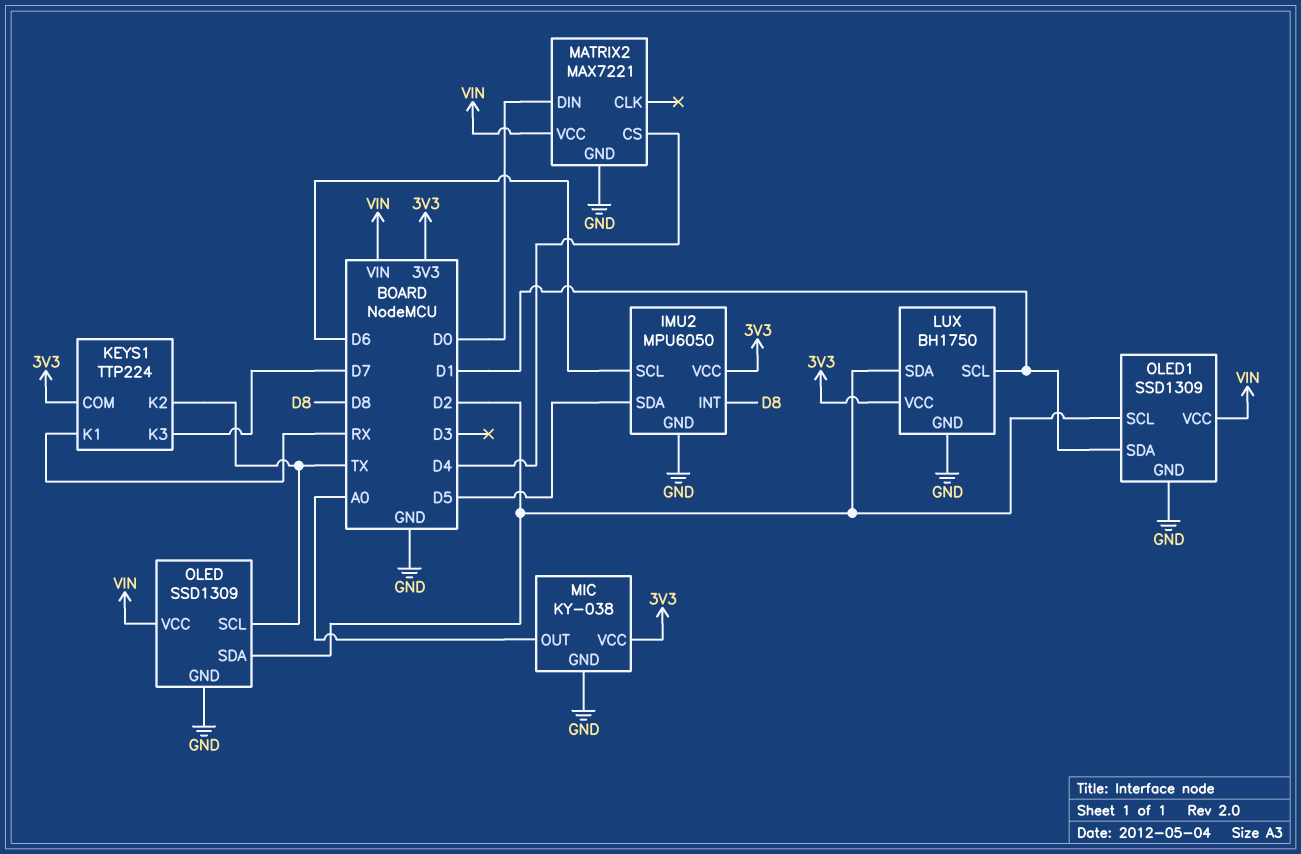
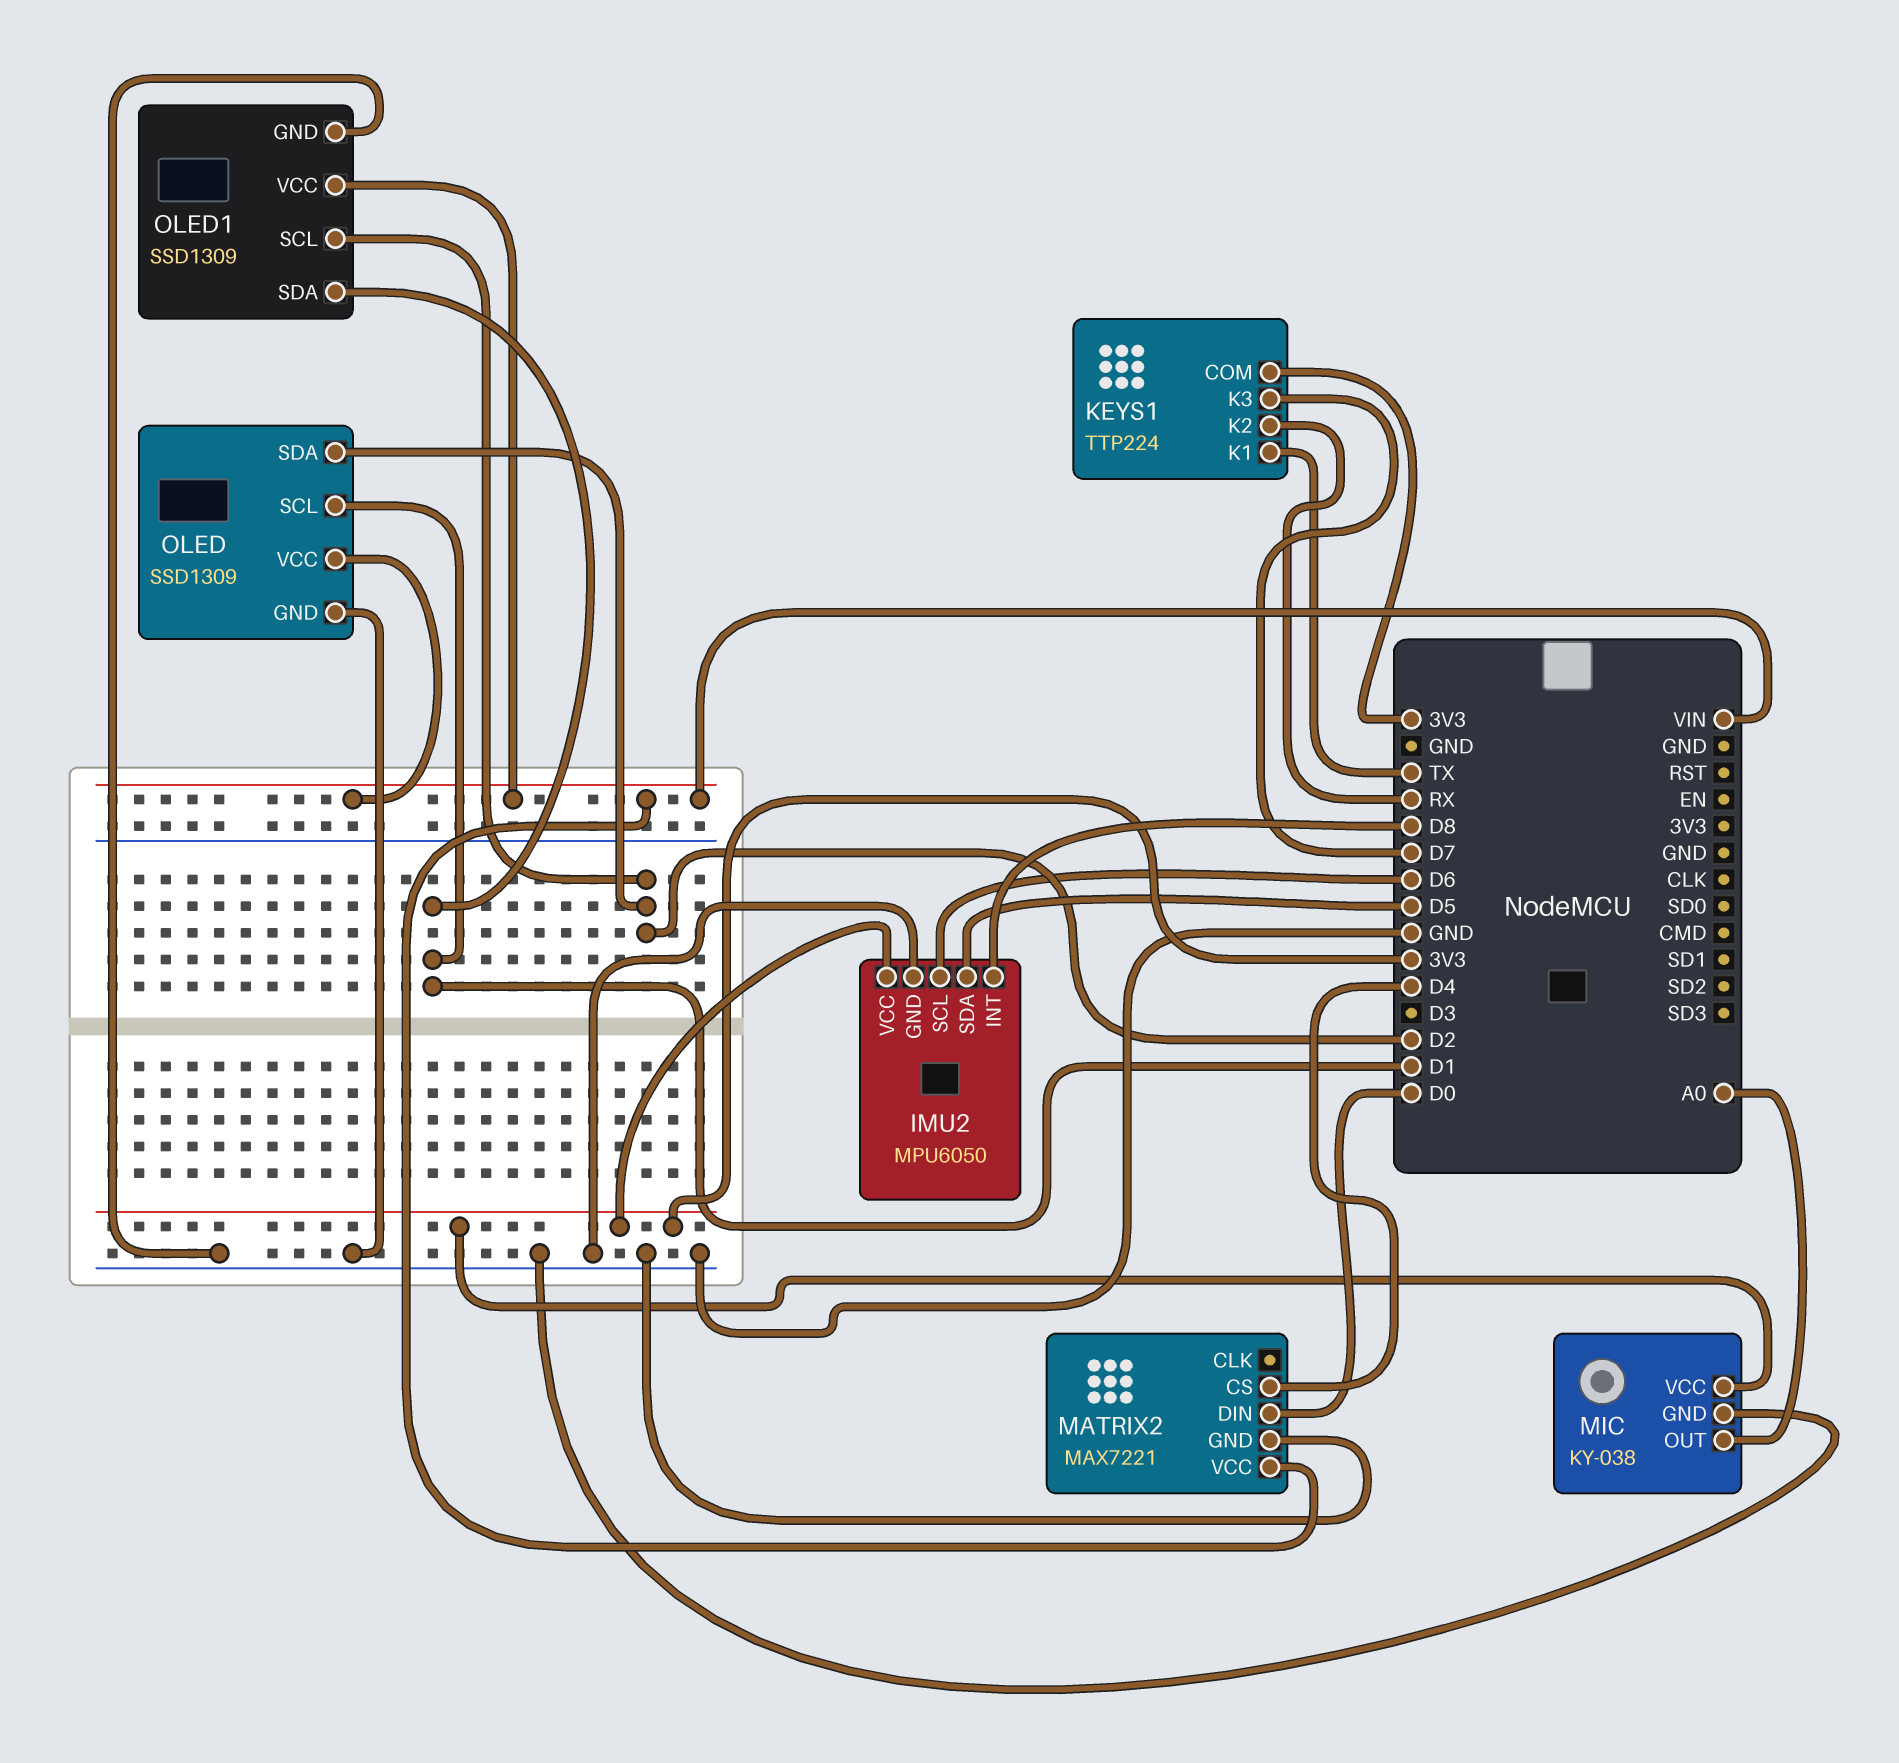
KEYS1 pin K1: RX -> TX
KEYS1 pin K2: TX -> RX
LUX: BH1750 -> none
LUX pin GND: GND -> none
LUX pin SCL: D1 -> none
LUX pin SDA: D2 -> none
LUX pin VCC: 3V3 -> none
OLED pin SCL: TX -> D1

